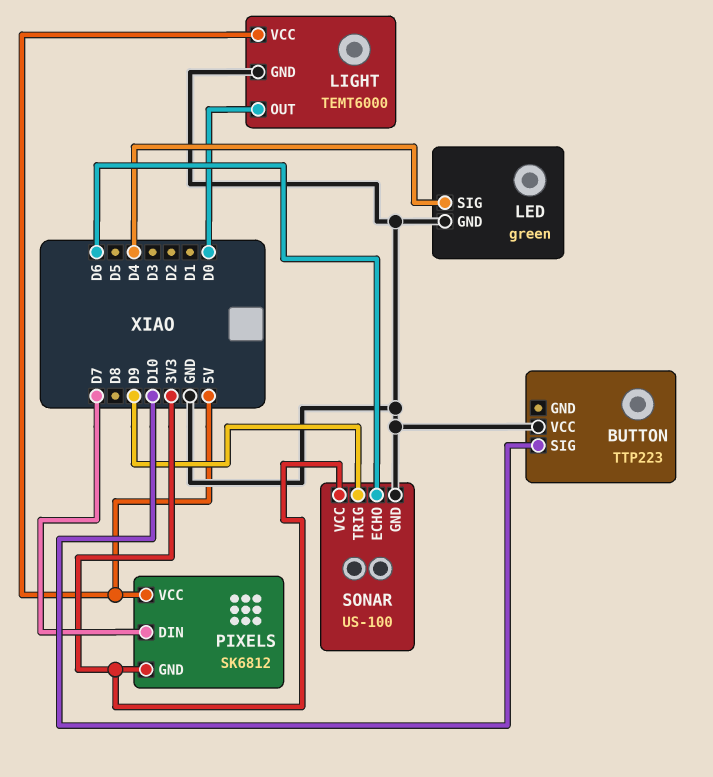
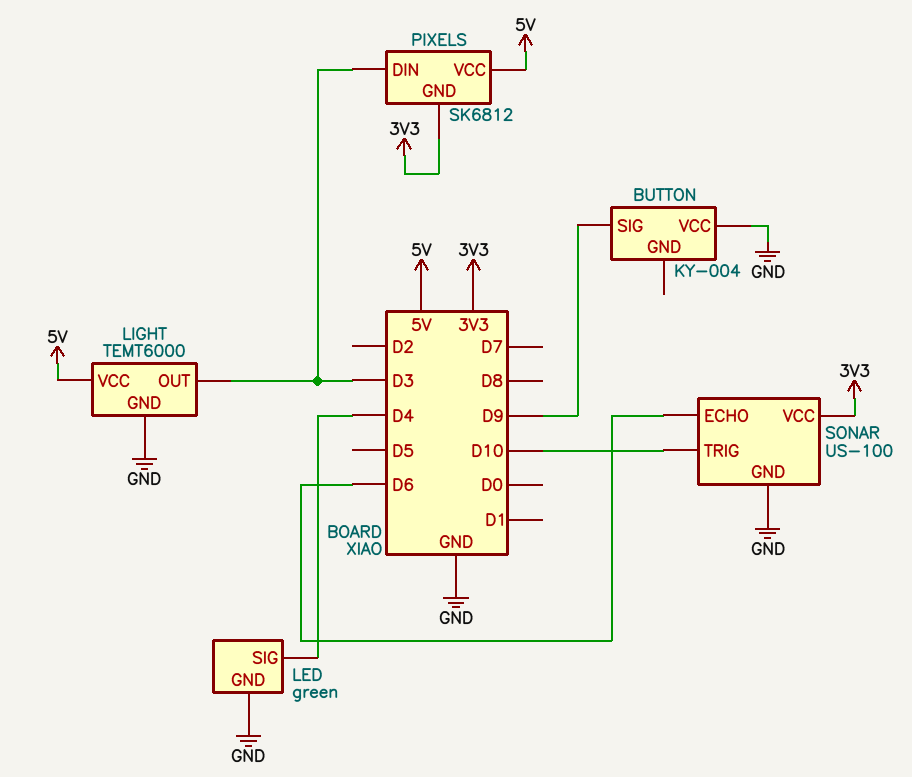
BUTTON: TTP223 -> KY-004
BUTTON pin SIG: D10 -> D9
LIGHT pin OUT: D0 -> D3
PIXELS pin DIN: D7 -> D3
SONAR pin TRIG: D9 -> D10

